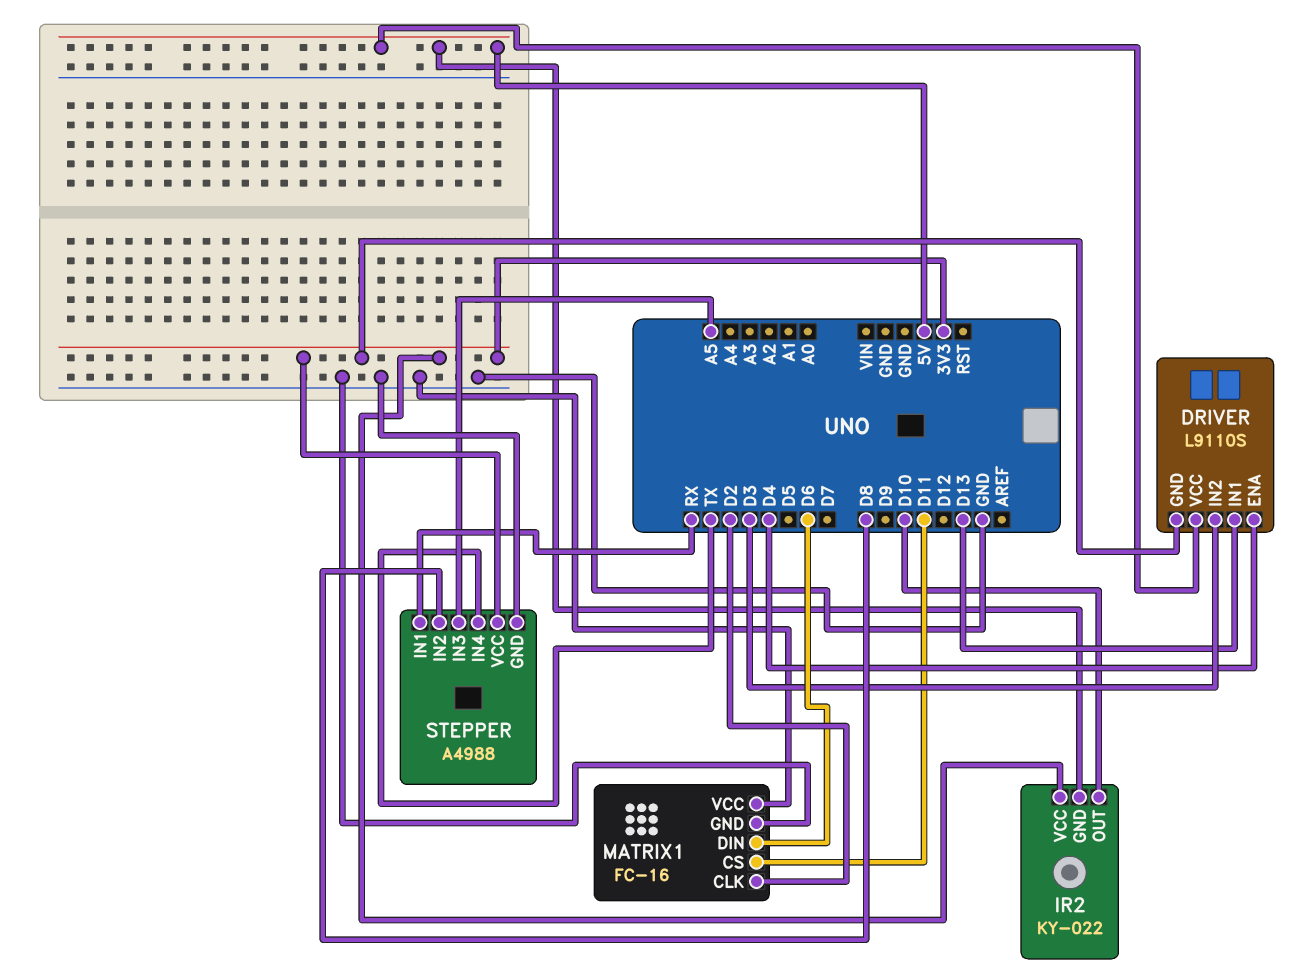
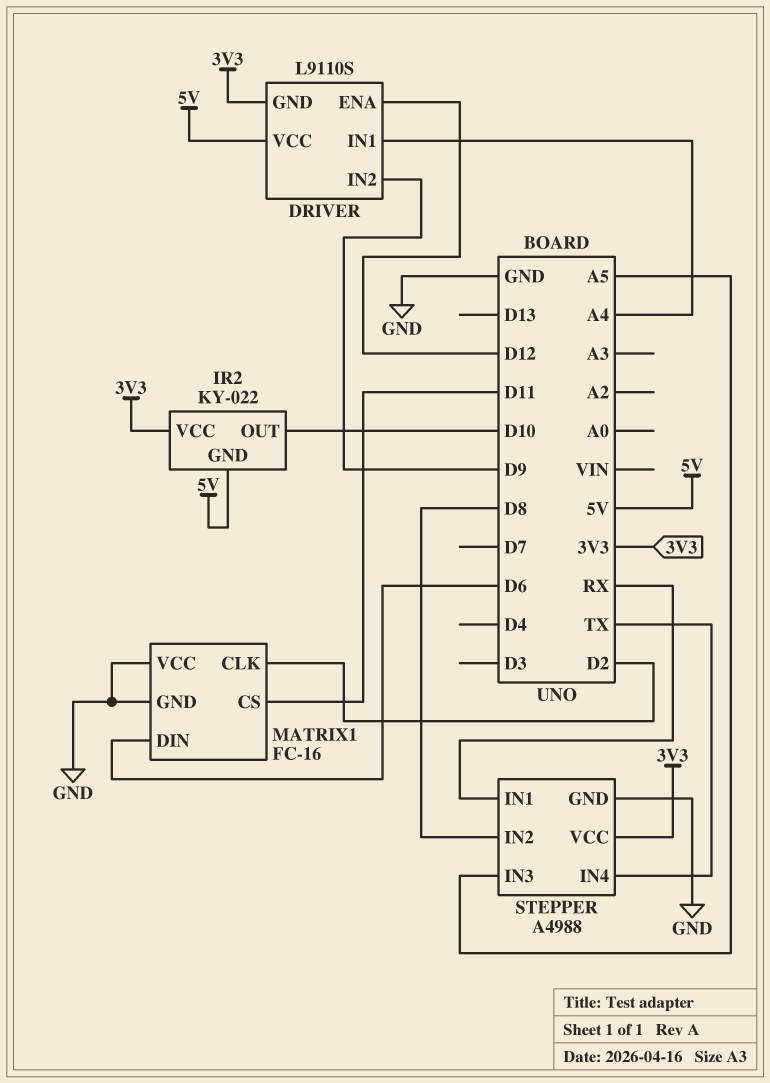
DRIVER pin ENA: D4 -> D12
DRIVER pin IN1: D13 -> A4
DRIVER pin IN2: D3 -> D9

